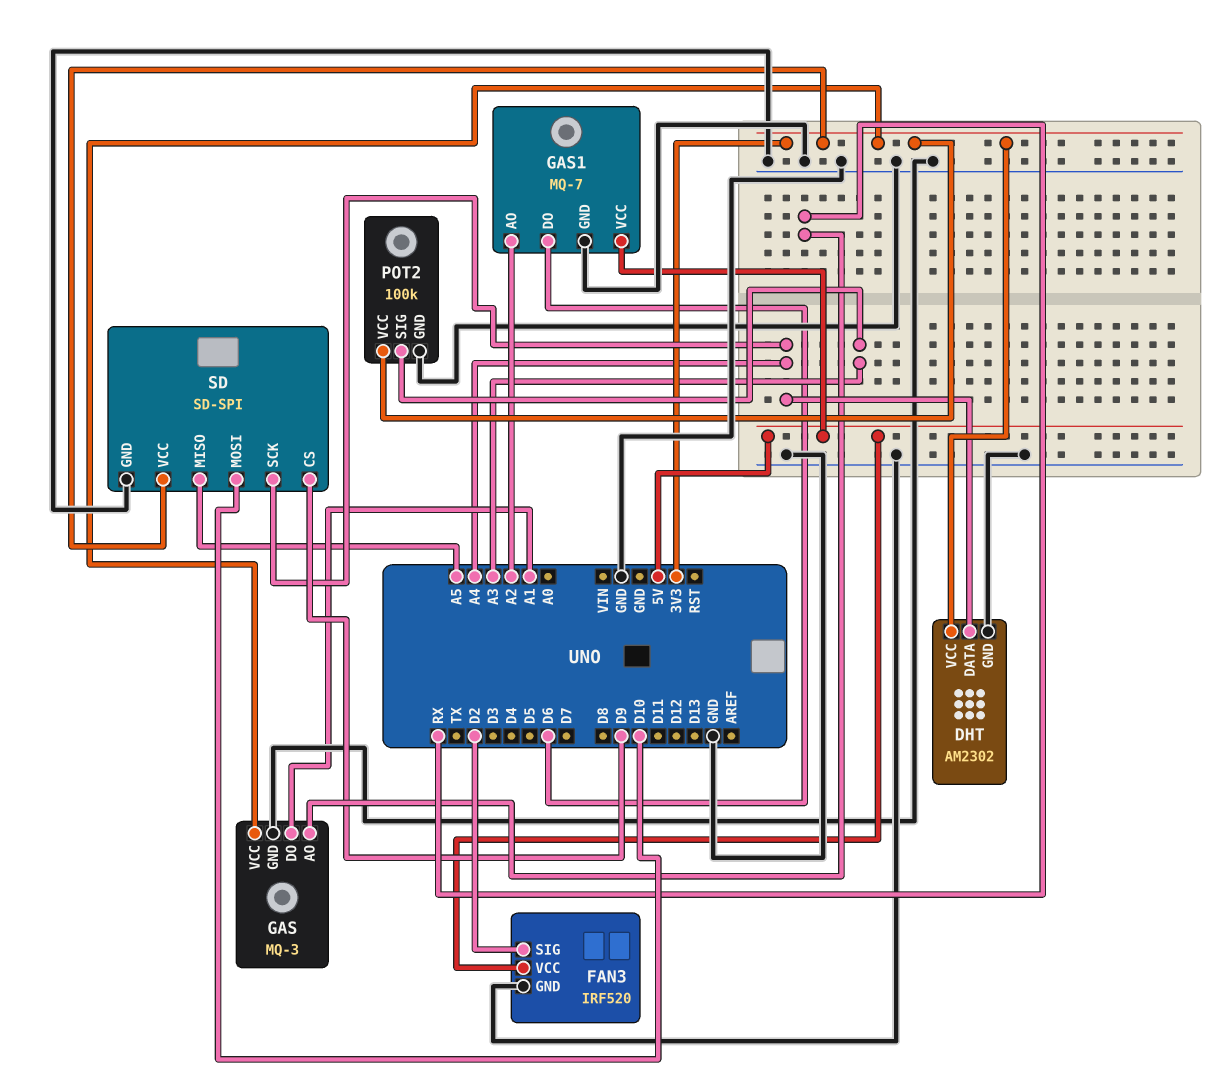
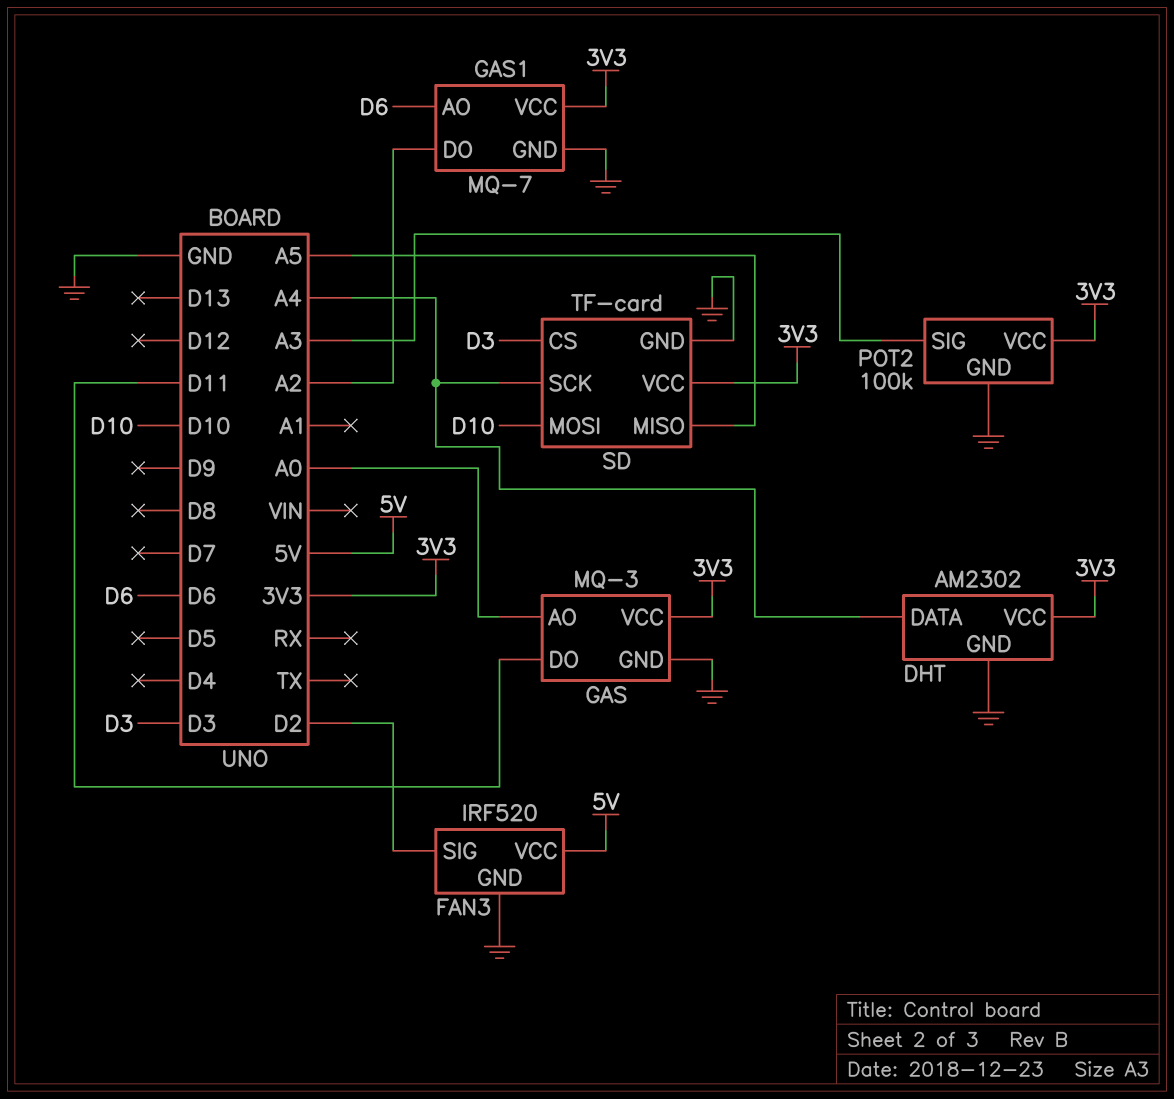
GAS pin AO: RX -> A0
GAS pin DO: A1 -> D11
GAS1 pin AO: A2 -> D6
GAS1 pin DO: D6 -> A2
GAS1 pin VCC: 5V -> 3V3
SD: SD-SPI -> TF-card
SD pin CS: D9 -> D3

